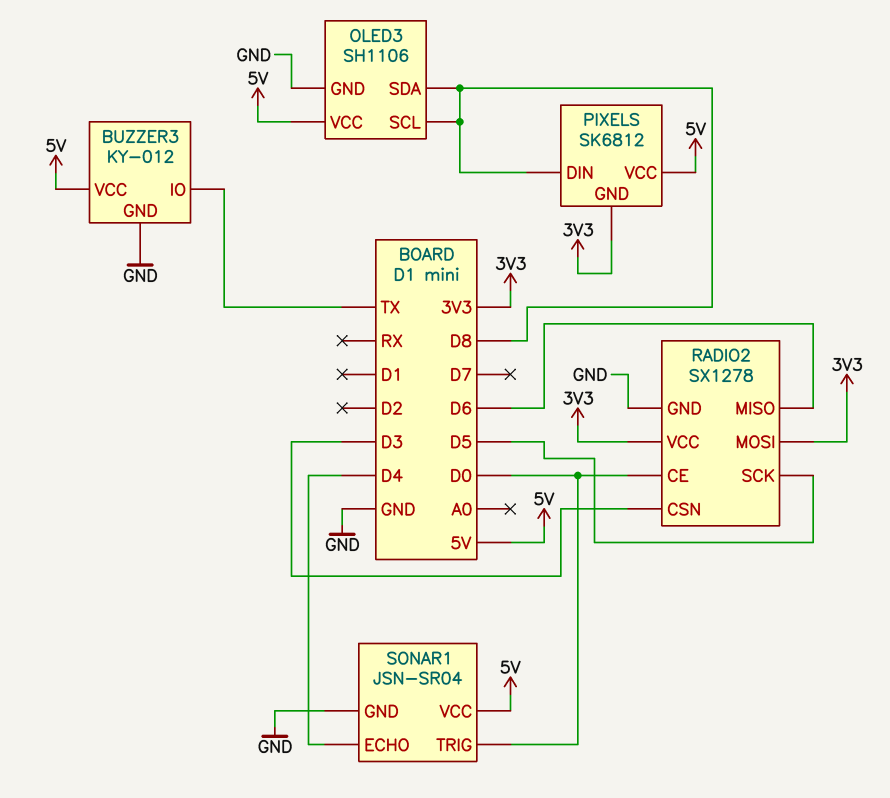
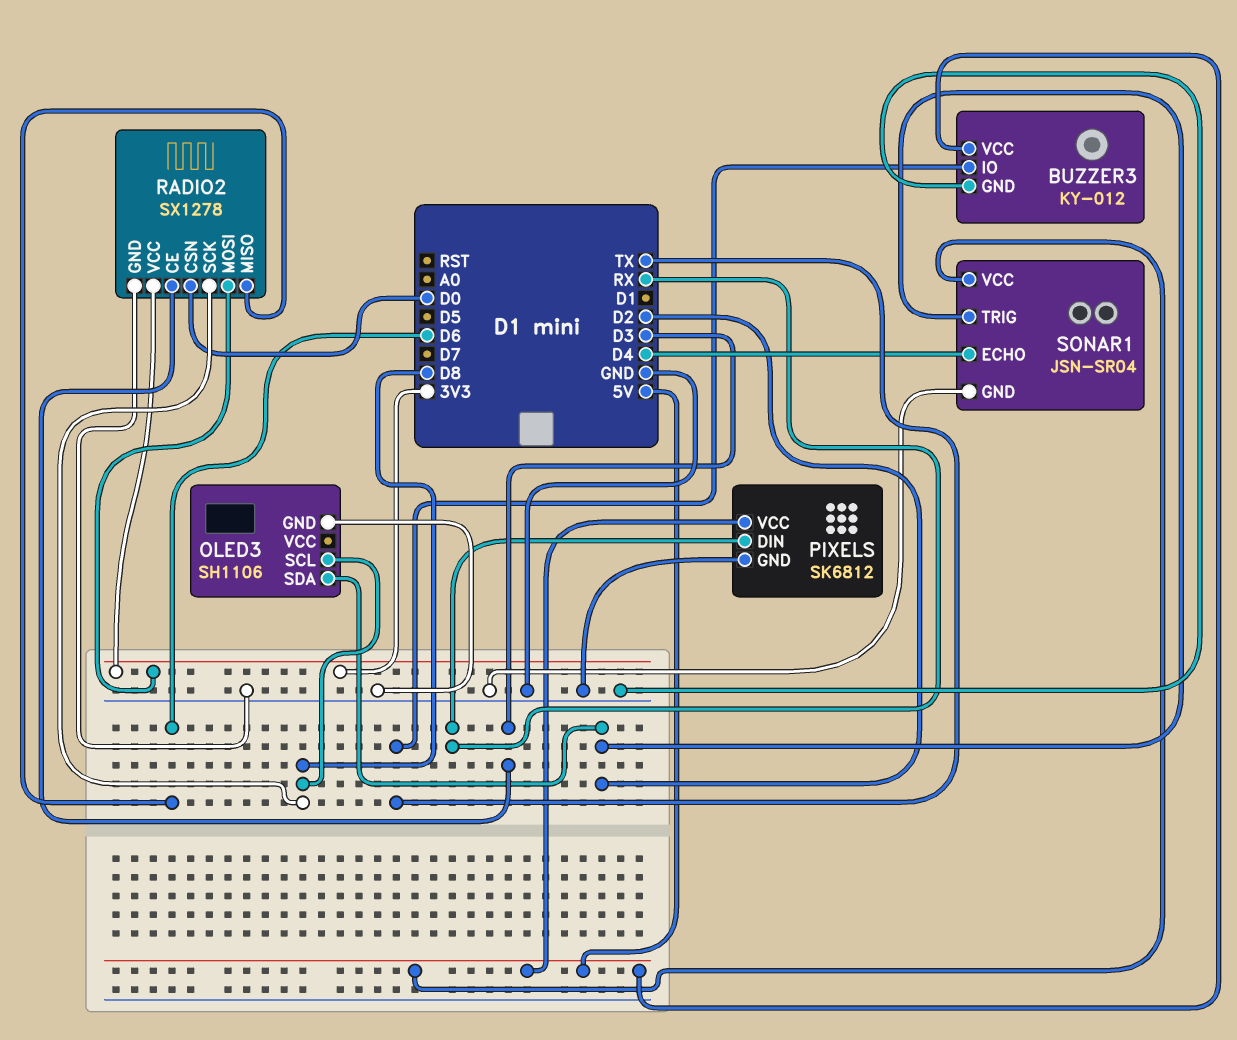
OLED3 pin SDA: D8 -> D2
OLED3 pin VCC: 5V -> none
PIXELS pin DIN: D8 -> RX
PIXELS pin GND: 3V3 -> GND
RADIO2 pin CE: D0 -> D3
RADIO2 pin CSN: D3 -> D0
RADIO2 pin SCK: D5 -> D8
SONAR1 pin TRIG: D0 -> D2

